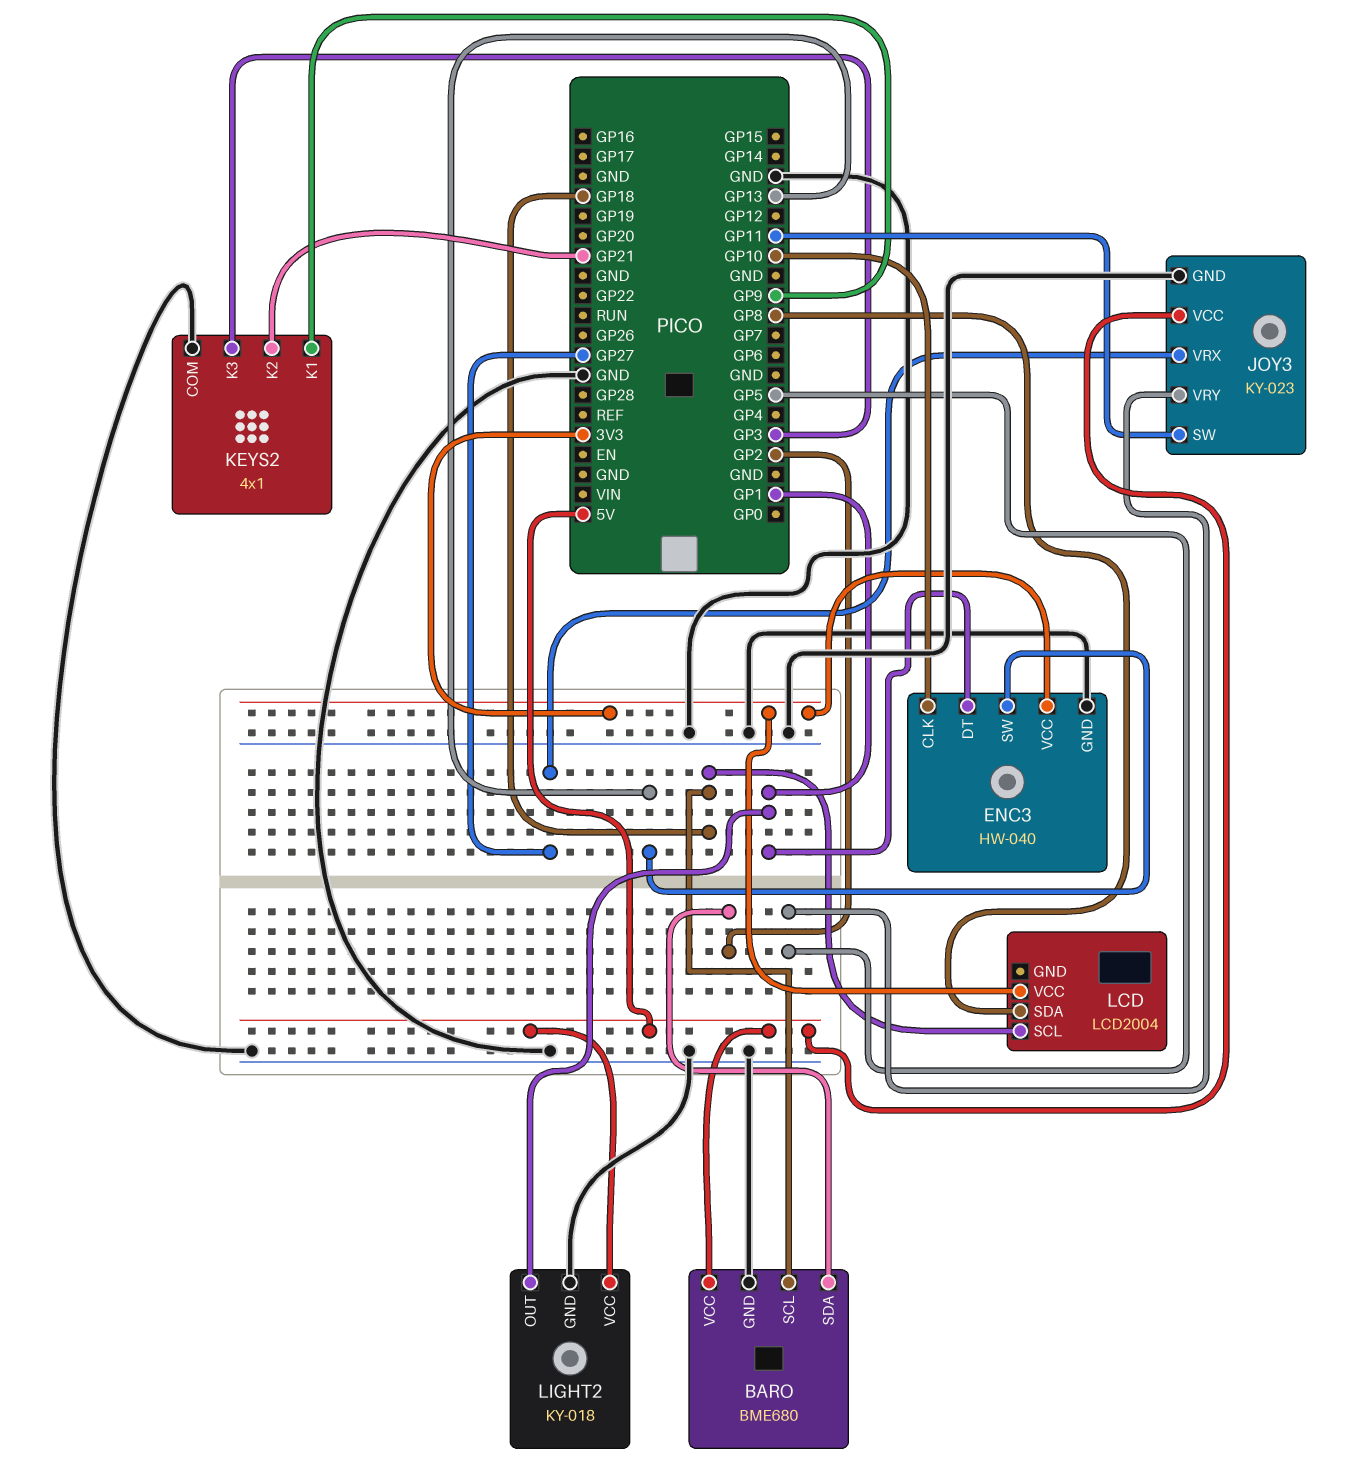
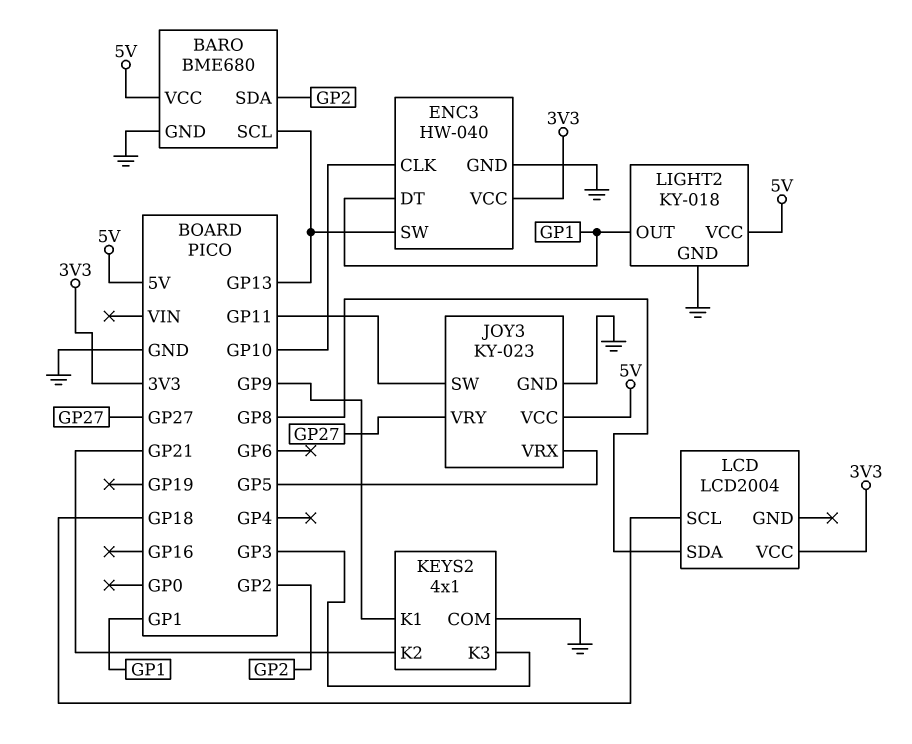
BARO pin SCL: GP18 -> GP13
JOY3 pin VRX: GP27 -> GP5
JOY3 pin VRY: GP5 -> GP27

